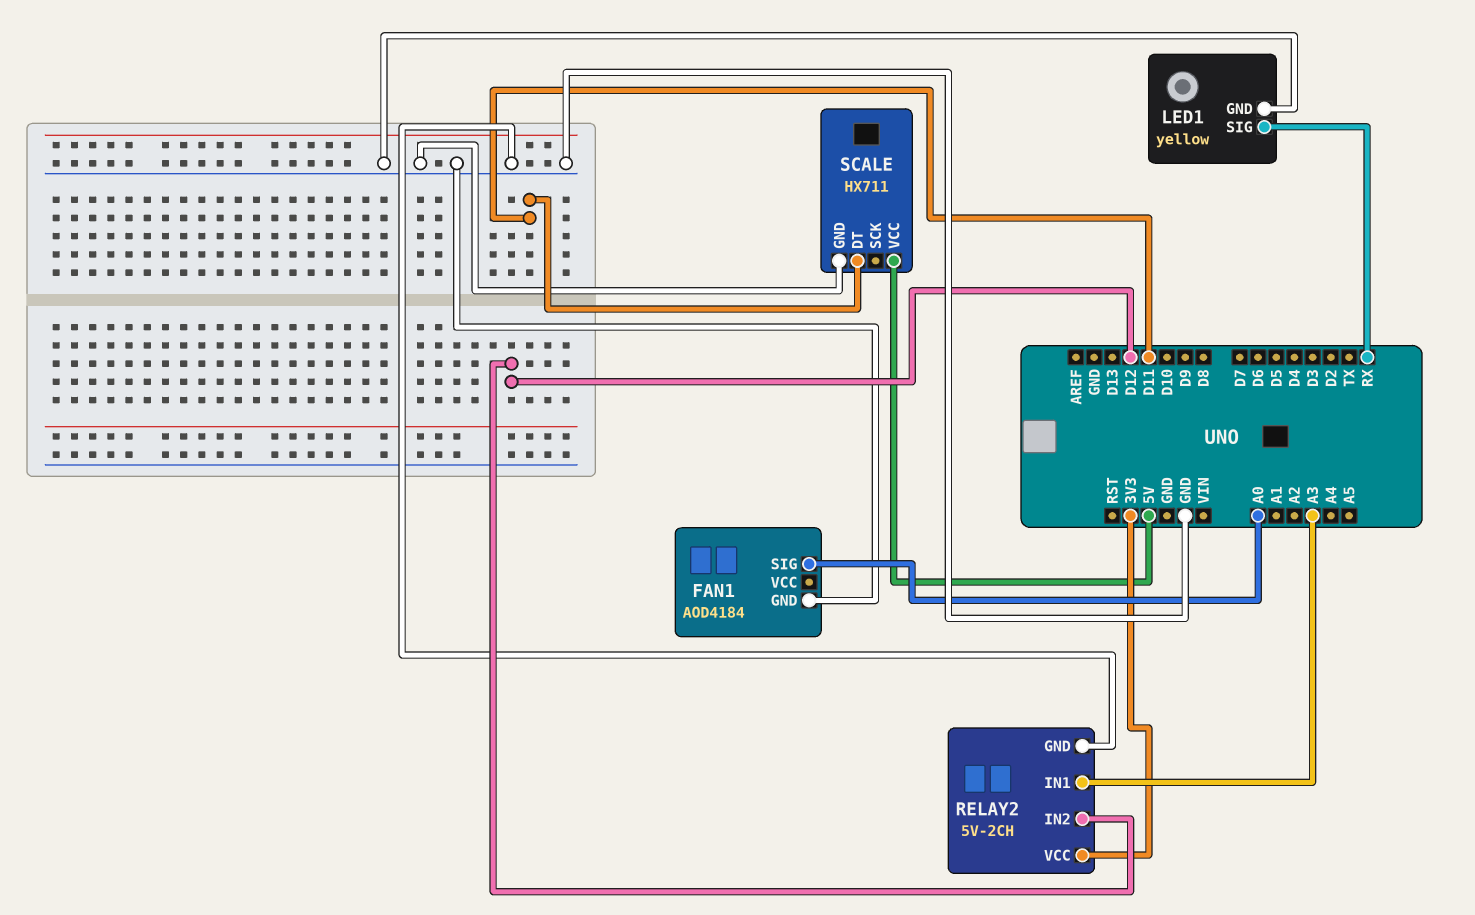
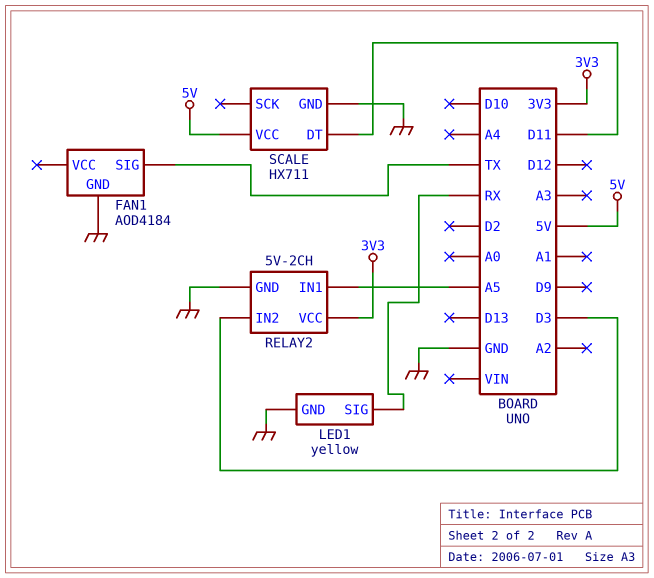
FAN1 pin SIG: A0 -> TX
RELAY2 pin IN1: A3 -> A5
RELAY2 pin IN2: D12 -> D3

